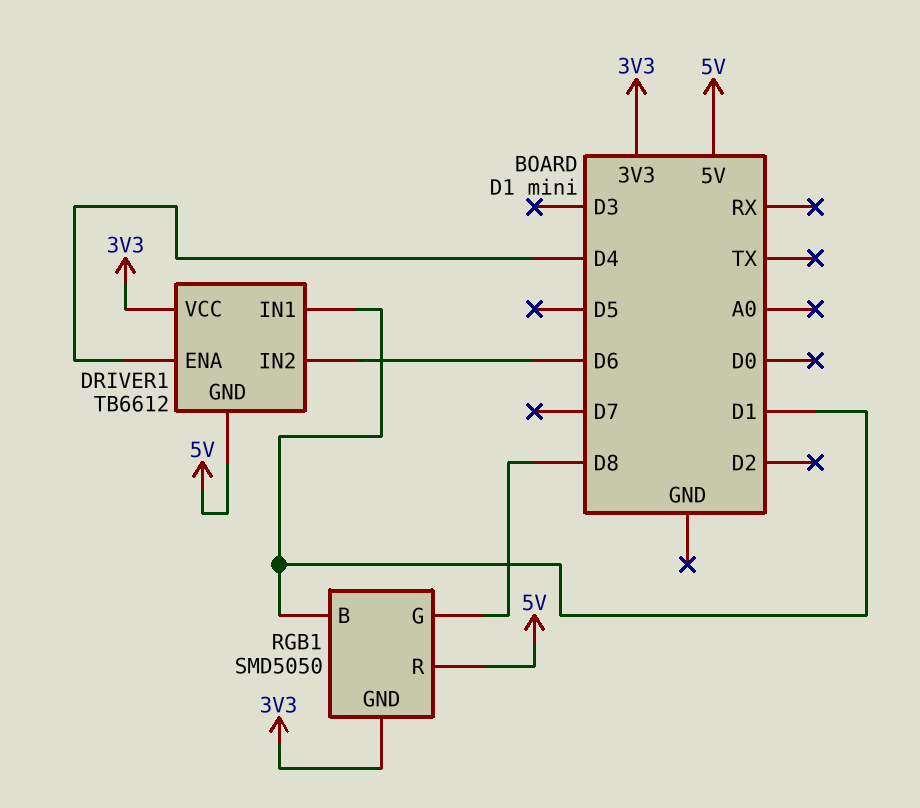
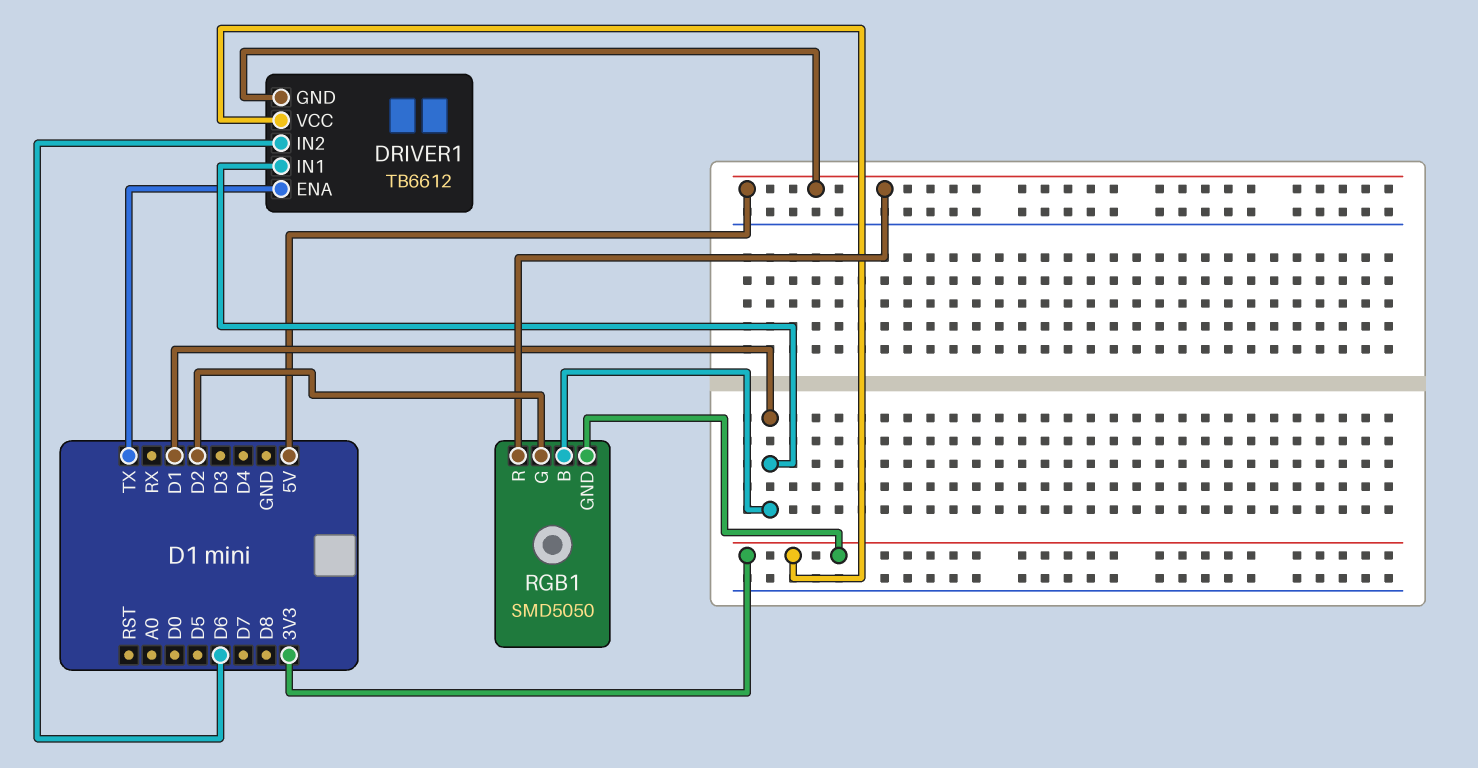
DRIVER1 pin ENA: D4 -> TX
RGB1 pin G: D8 -> D2

